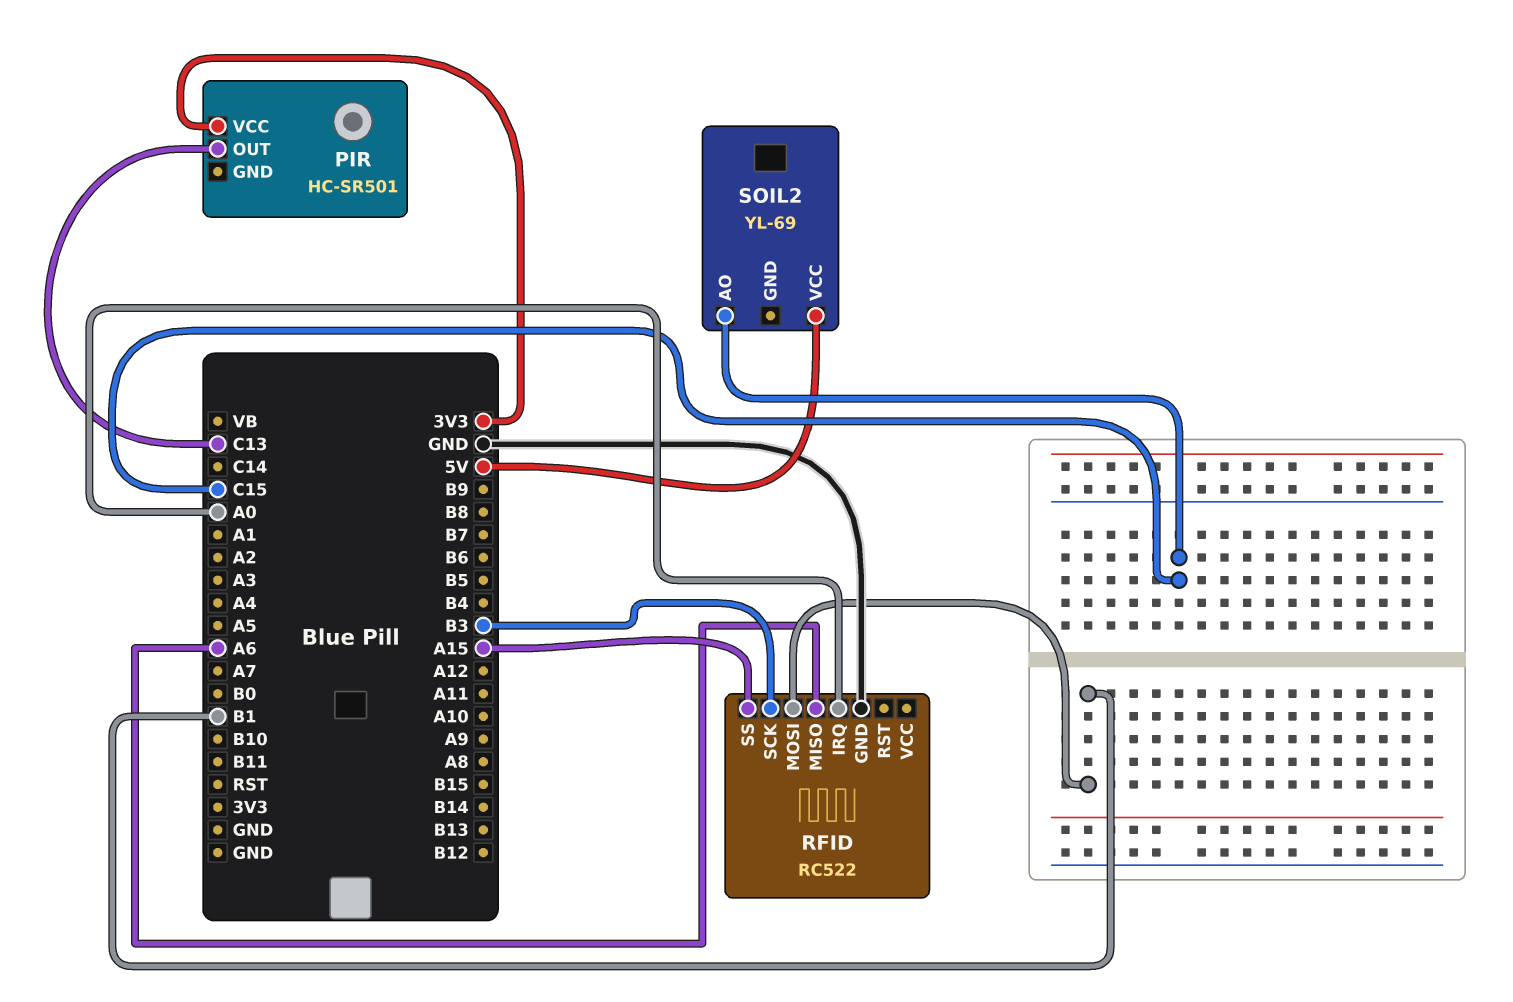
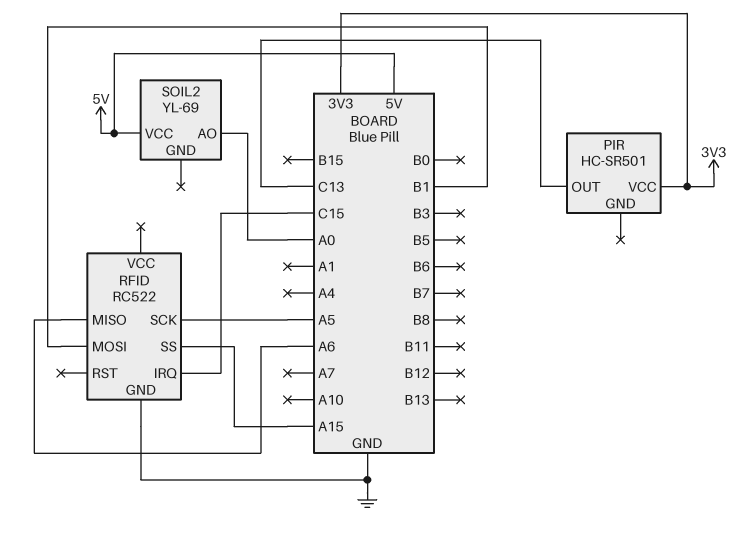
RFID pin IRQ: A0 -> C15
RFID pin SCK: B3 -> A5
SOIL2 pin AO: C15 -> A0

